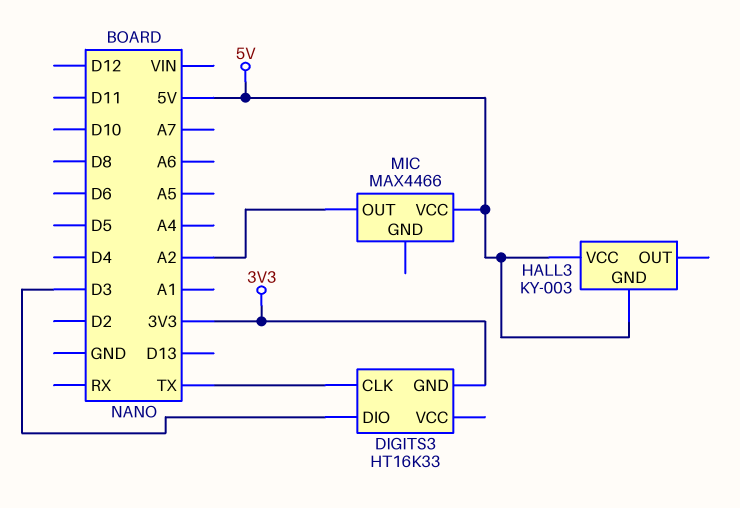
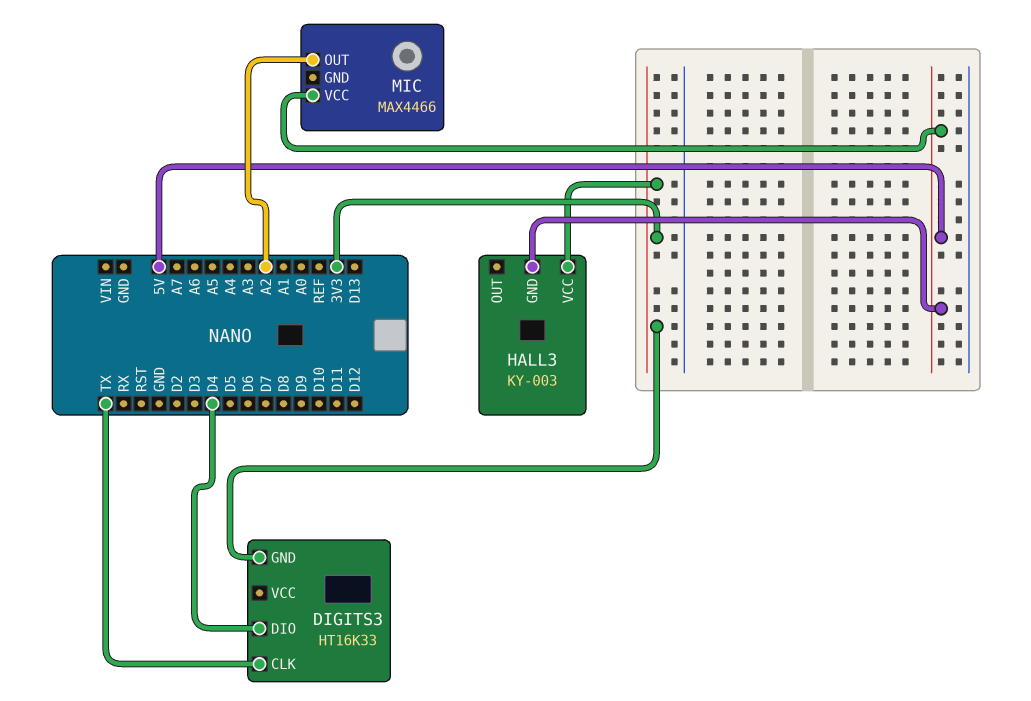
DIGITS3 pin DIO: D3 -> D4
HALL3 pin VCC: 5V -> 3V3

